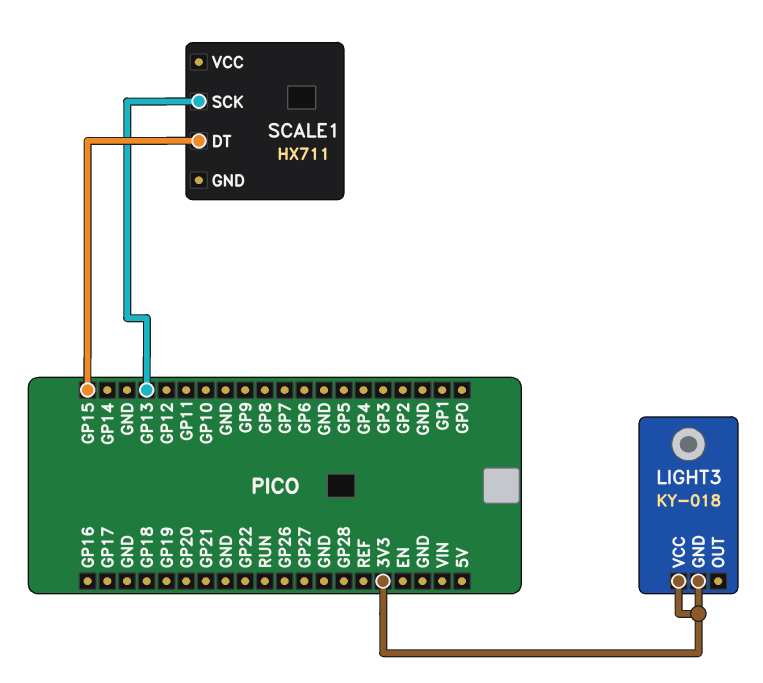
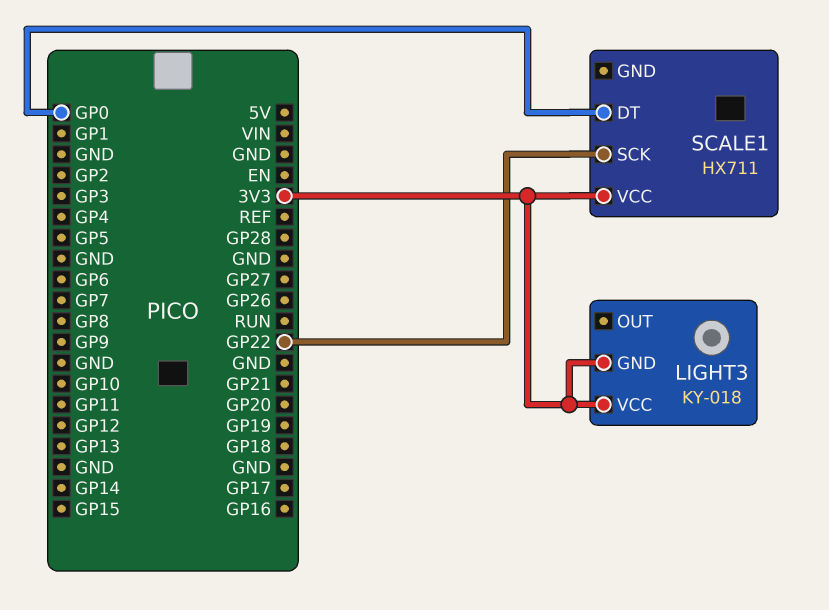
SCALE1 pin DT: GP15 -> GP0
SCALE1 pin SCK: GP13 -> GP22
SCALE1 pin VCC: none -> 3V3

